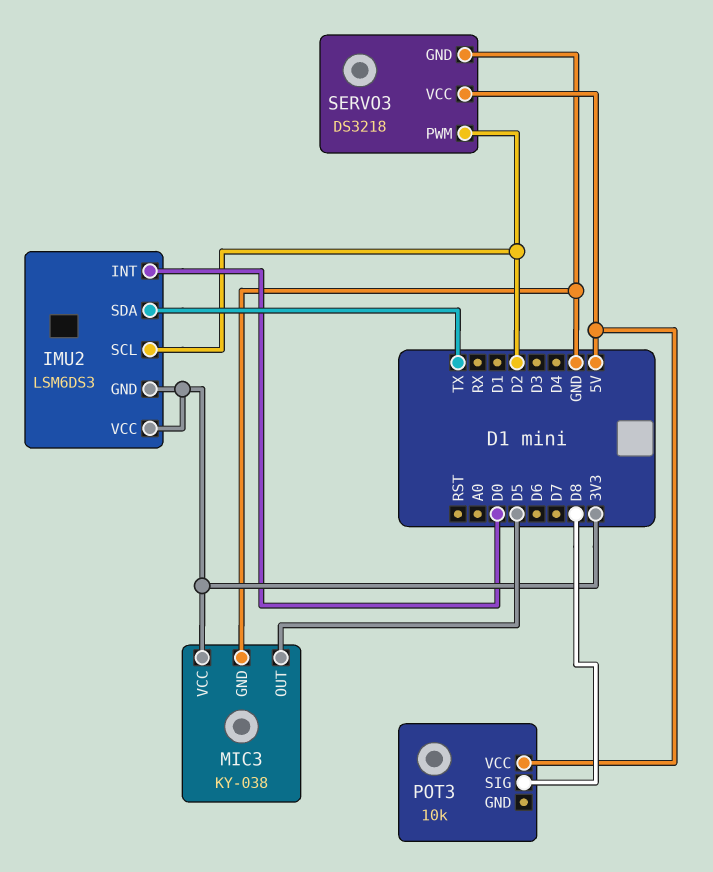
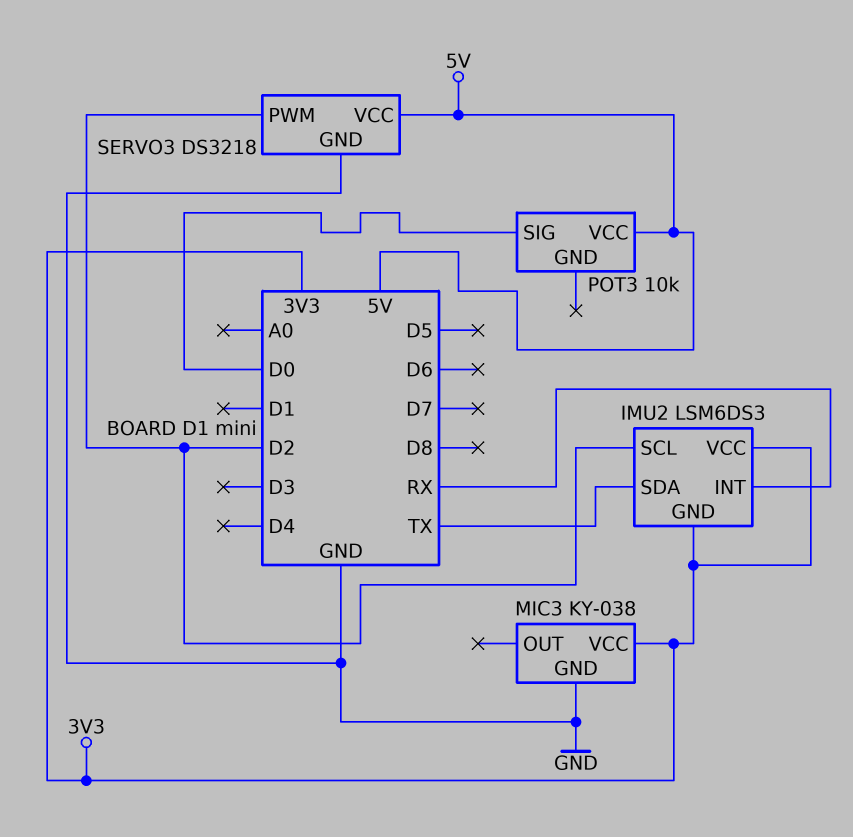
IMU2 pin INT: D0 -> RX
MIC3 pin OUT: D5 -> none
POT3 pin SIG: D8 -> D0

